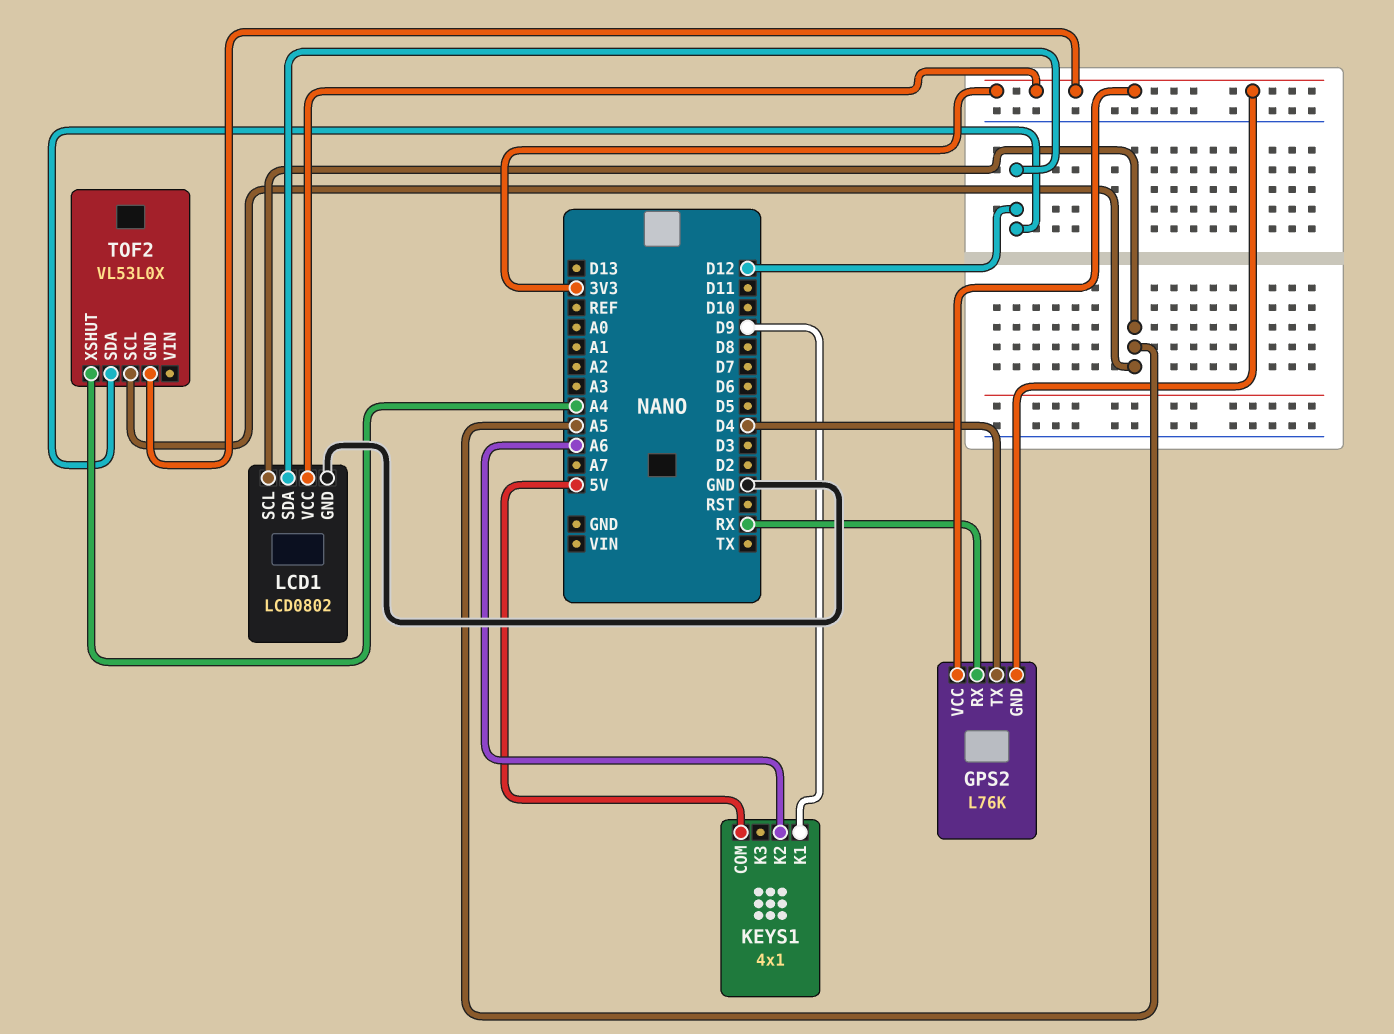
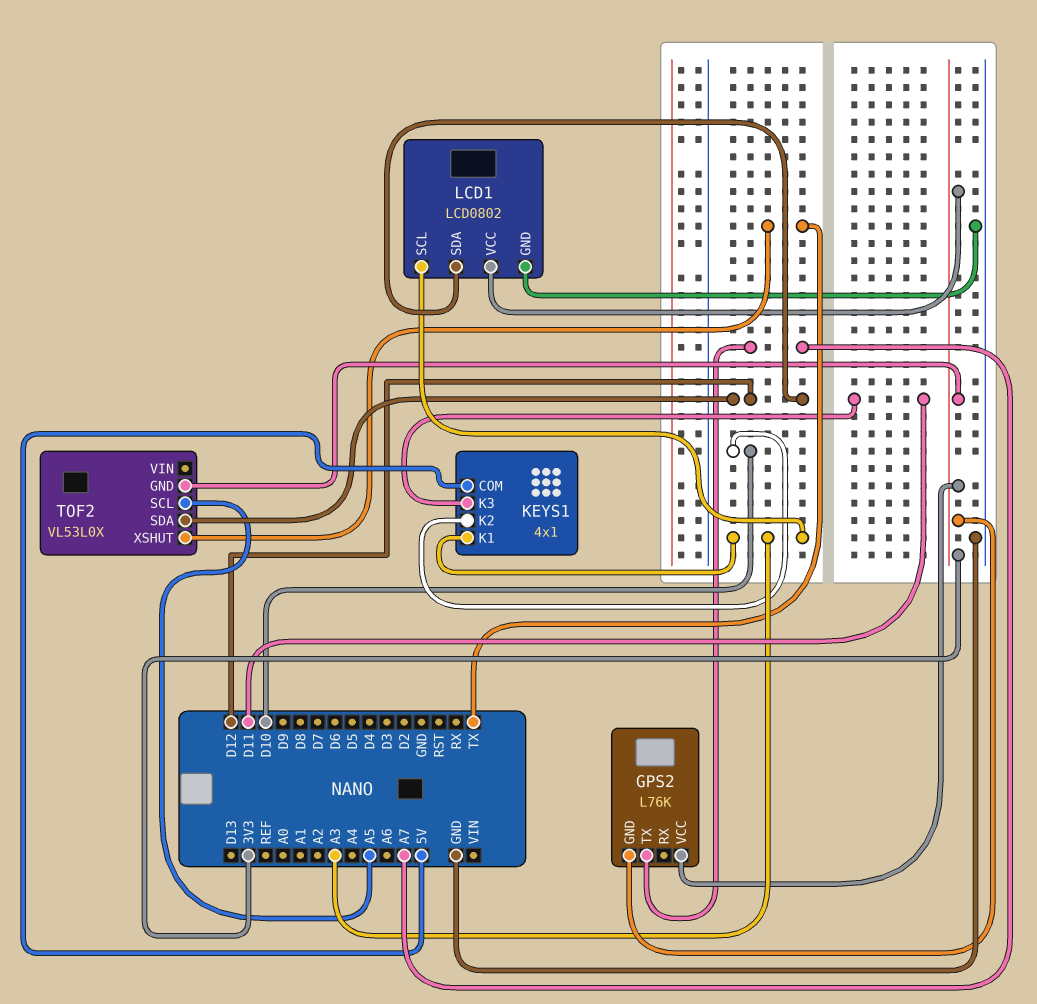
GPS2 pin RX: RX -> none
GPS2 pin TX: D4 -> A7
KEYS1 pin K1: D9 -> A3
KEYS1 pin K2: A6 -> D10
KEYS1 pin K3: none -> D11
LCD1 pin SCL: A5 -> A3
TOF2 pin XSHUT: A4 -> TX

